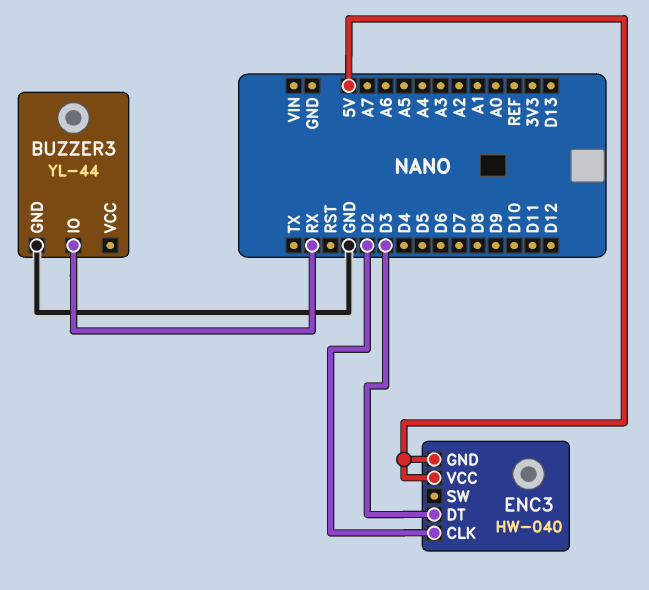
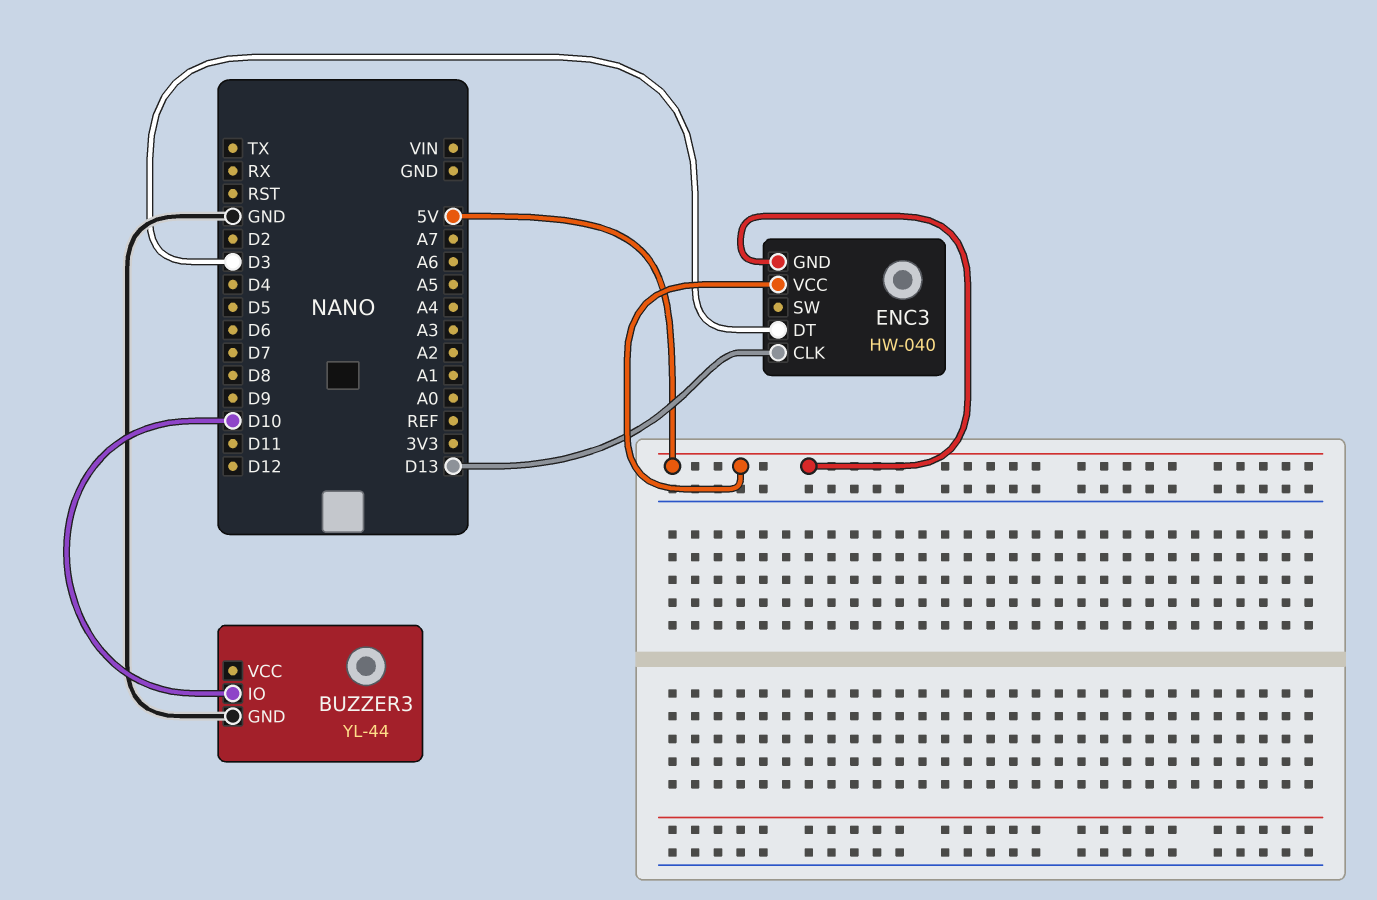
BUZZER3 pin IO: RX -> D10
ENC3 pin CLK: D2 -> D13

